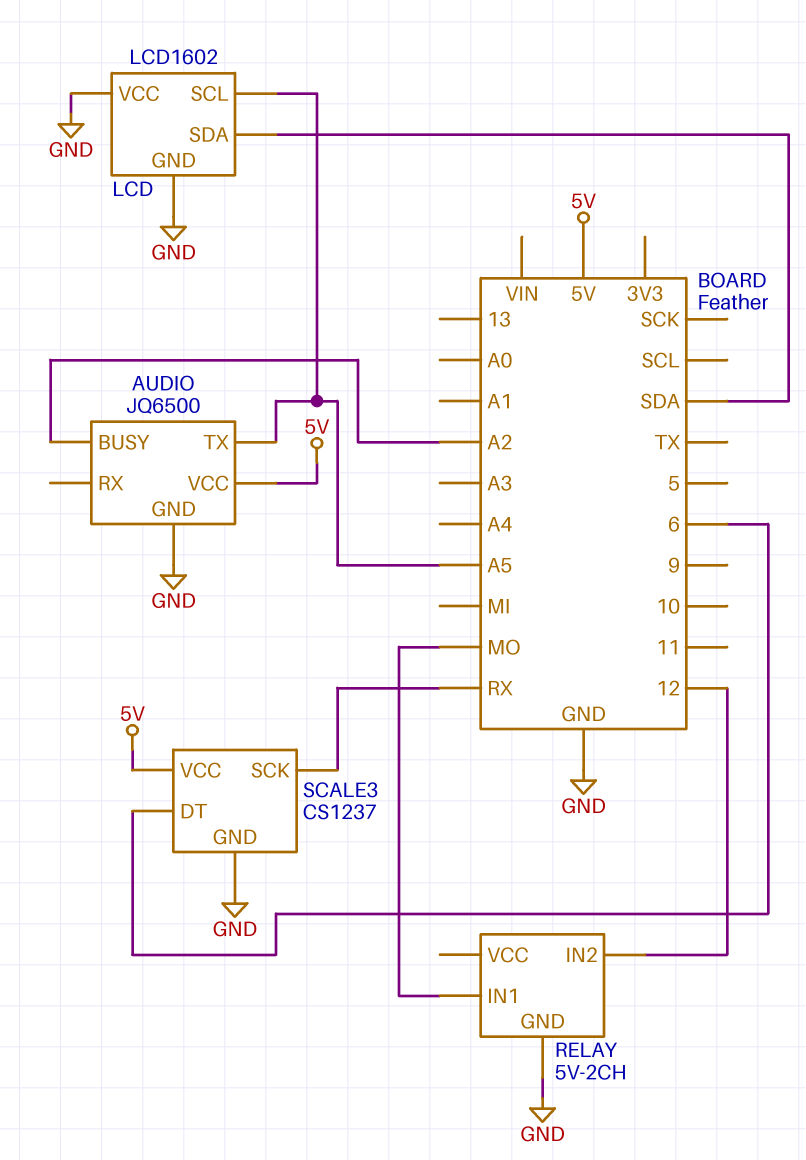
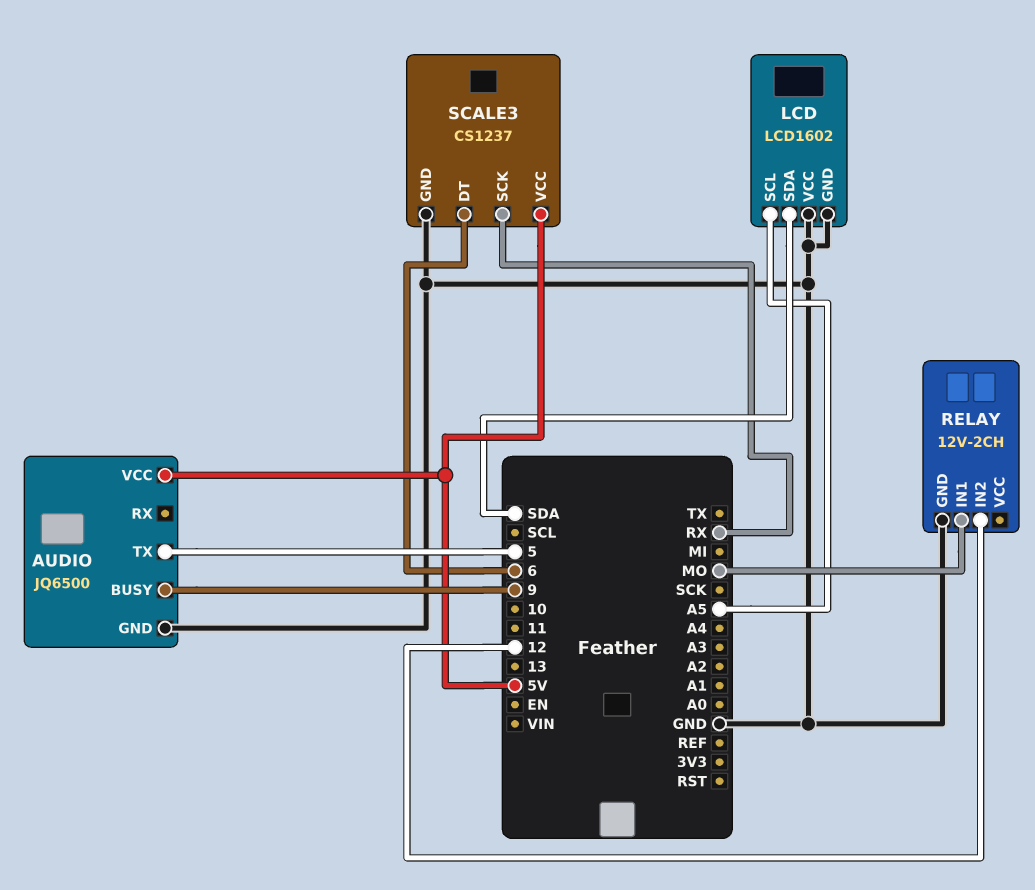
AUDIO pin BUSY: A2 -> 9
AUDIO pin TX: A5 -> 5
RELAY: 5V-2CH -> 12V-2CH

